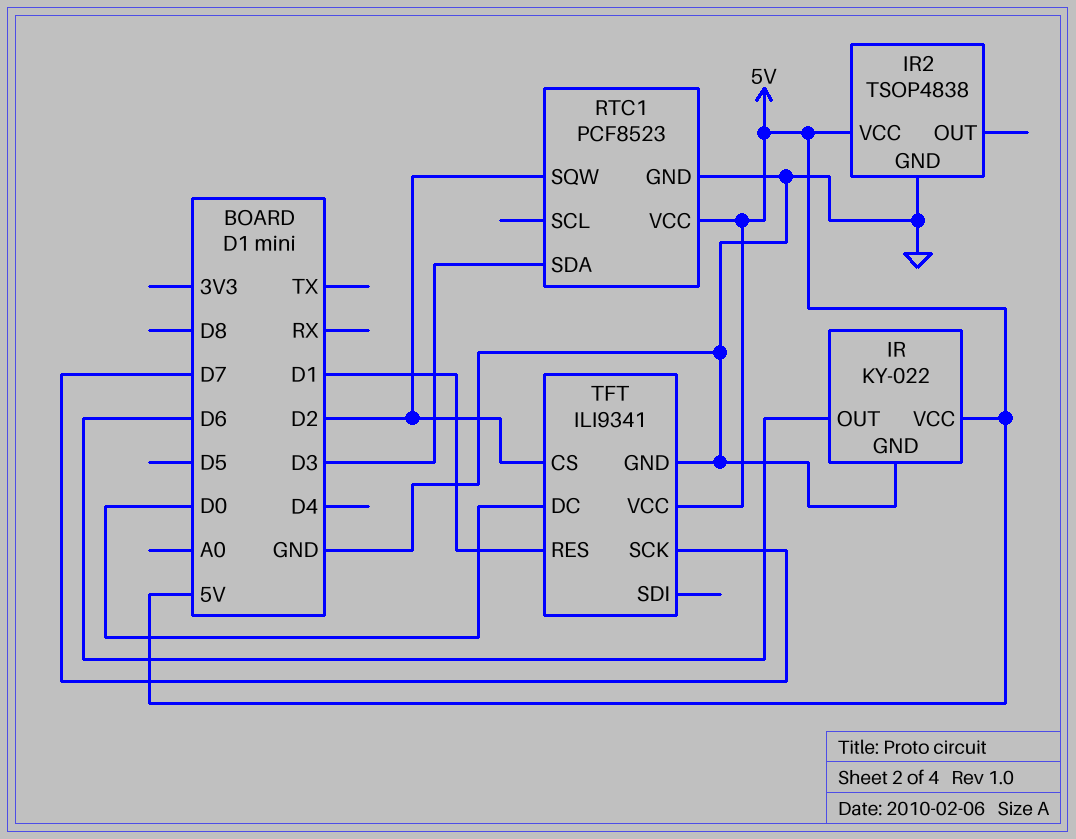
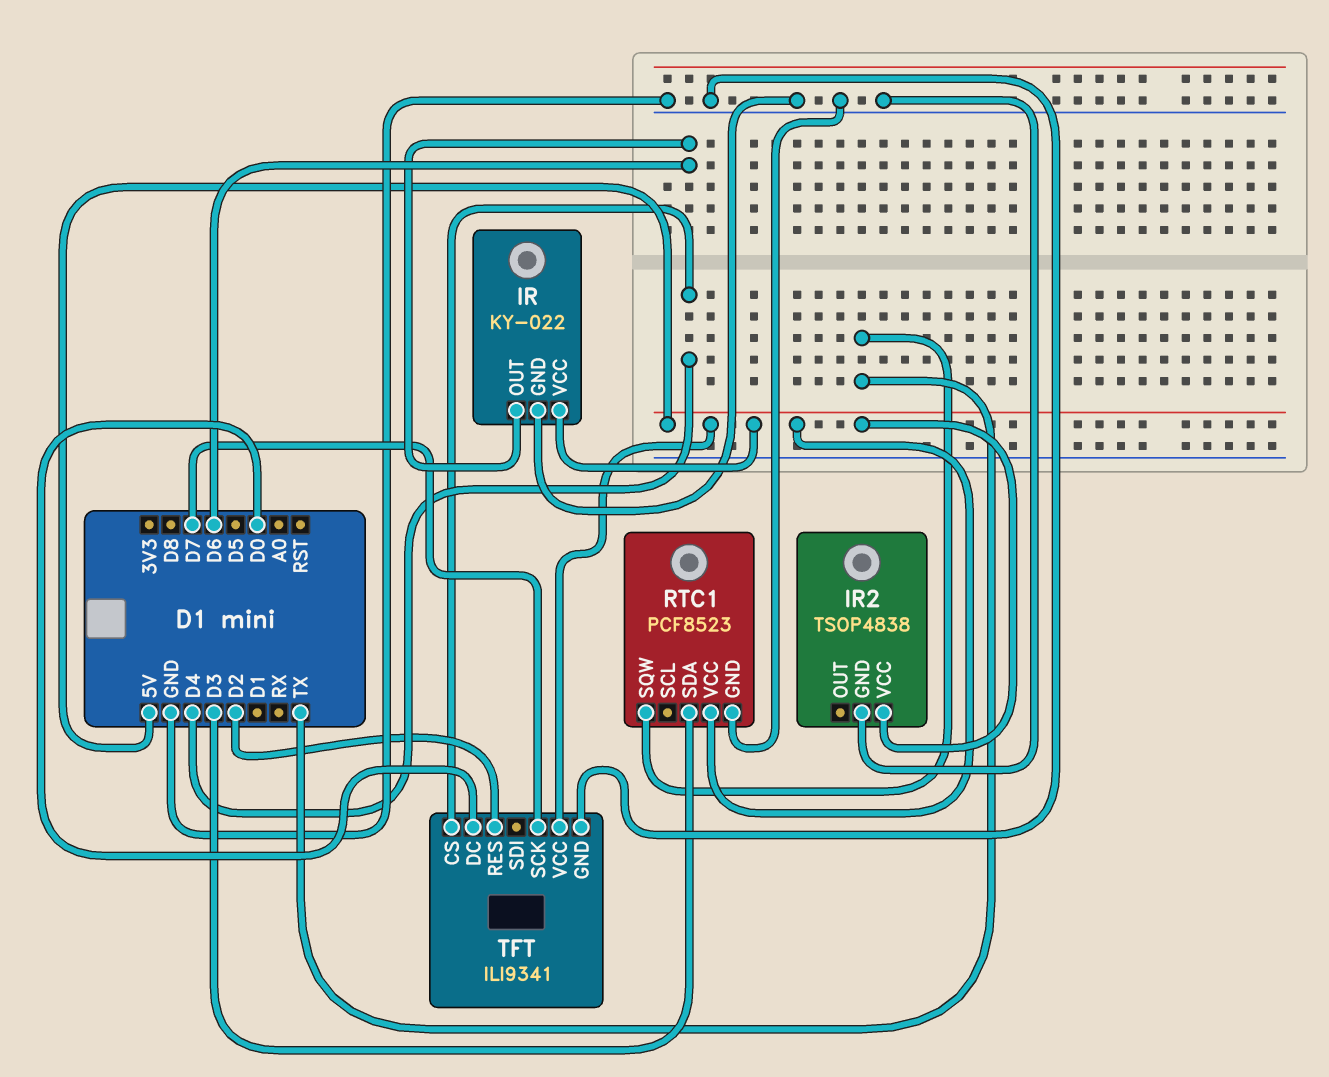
RTC1 pin SQW: D2 -> TX
TFT pin CS: D2 -> D4
TFT pin RES: D1 -> D2

